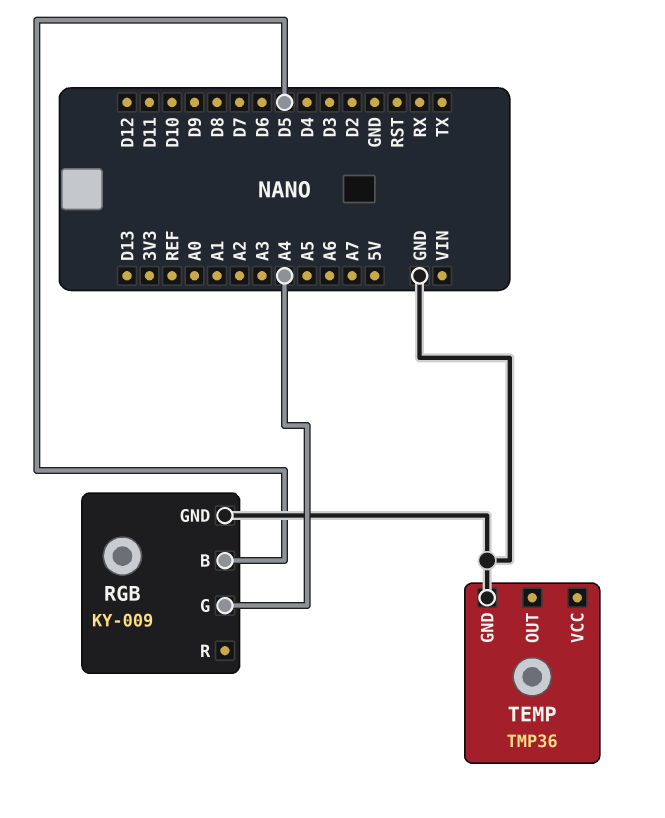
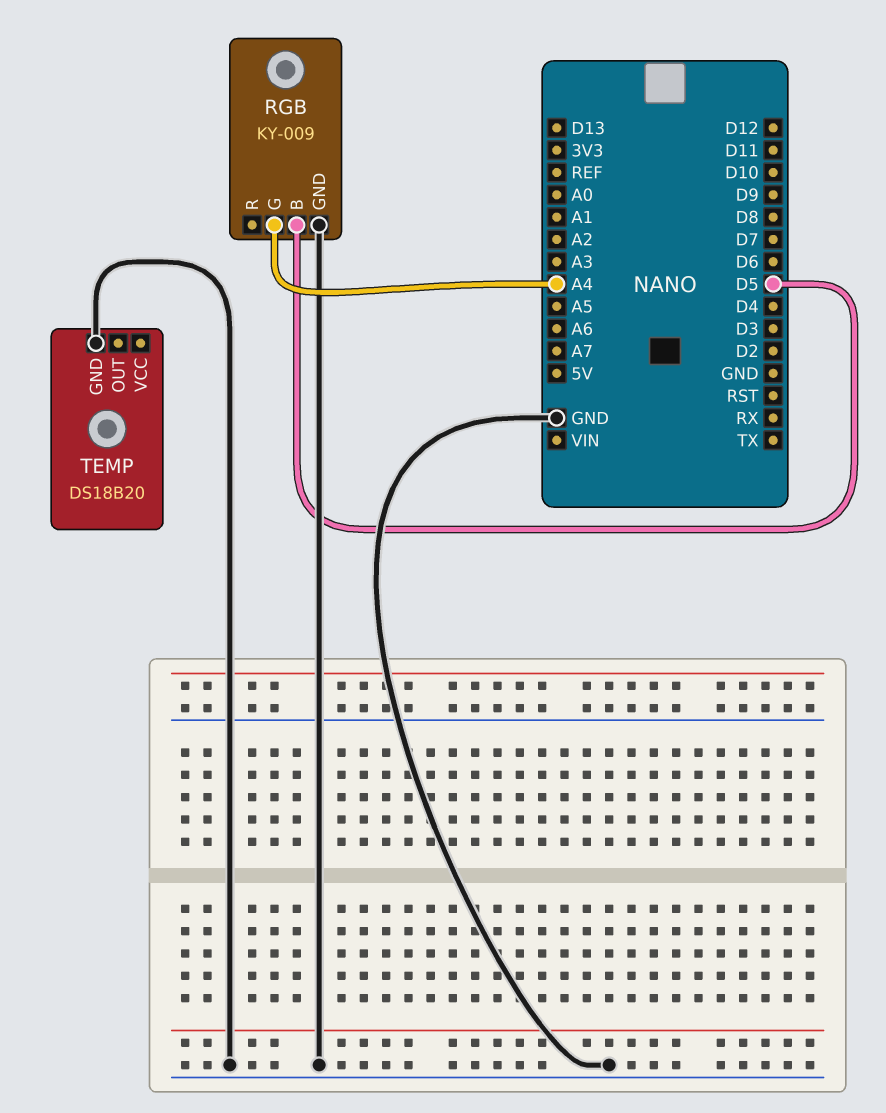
TEMP: TMP36 -> DS18B20

